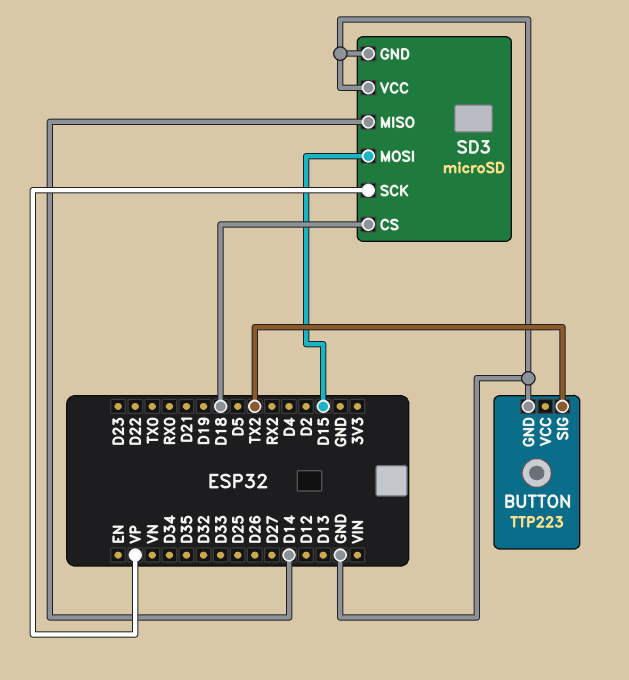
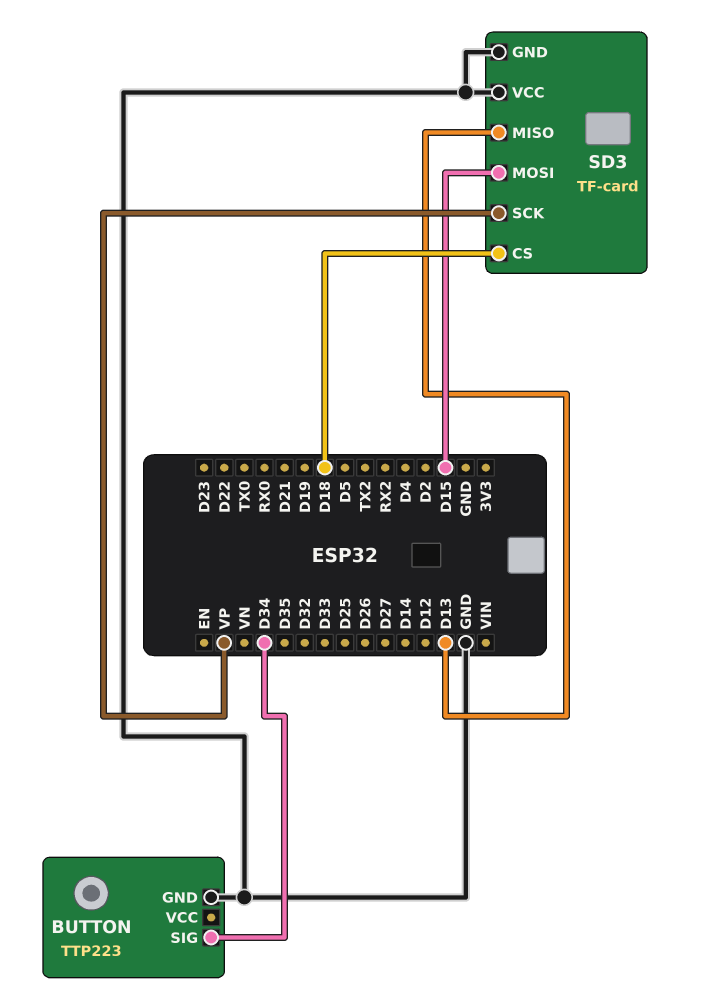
BUTTON pin SIG: TX2 -> D34
SD3: microSD -> TF-card
SD3 pin MISO: D14 -> D13

